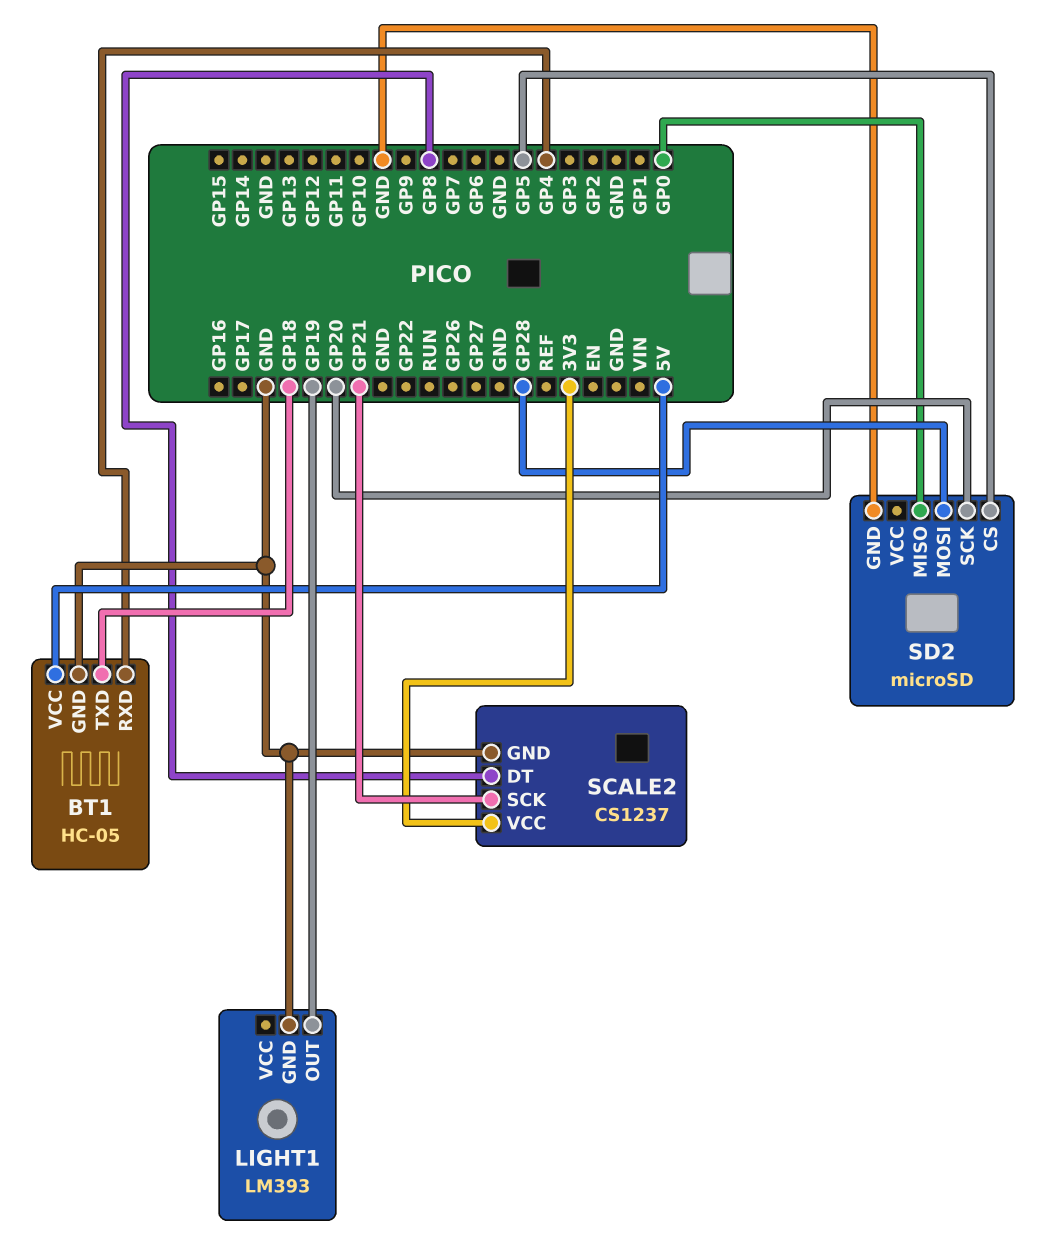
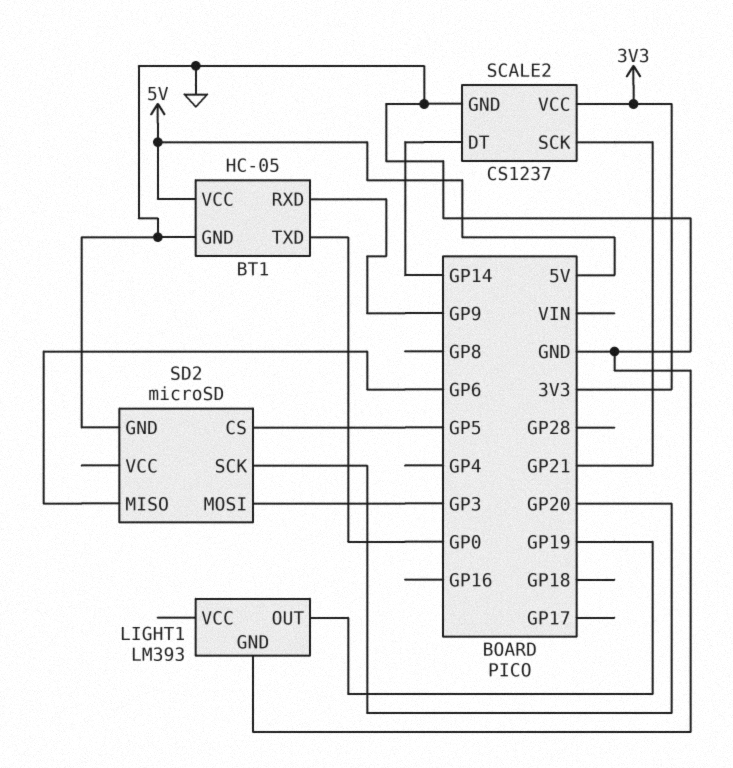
BT1 pin RXD: GP4 -> GP9
BT1 pin TXD: GP18 -> GP0
SCALE2 pin DT: GP8 -> GP14
SD2 pin MISO: GP0 -> GP6
SD2 pin MOSI: GP28 -> GP3

